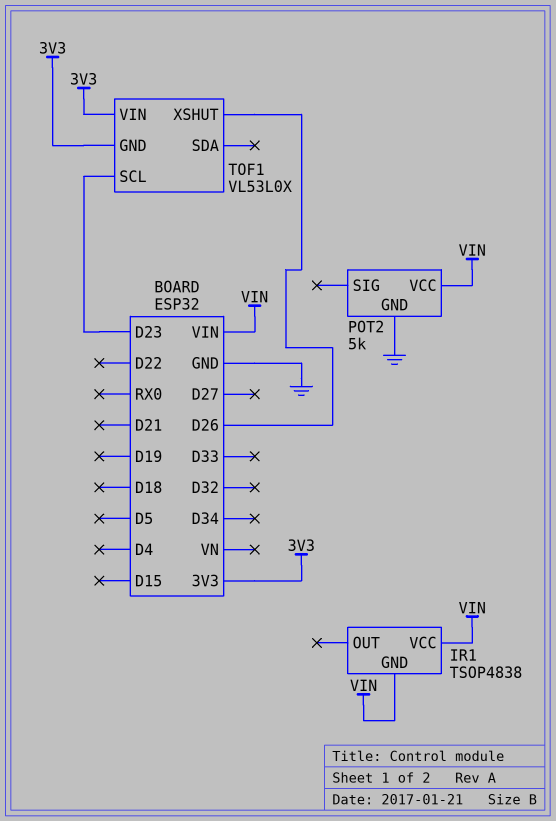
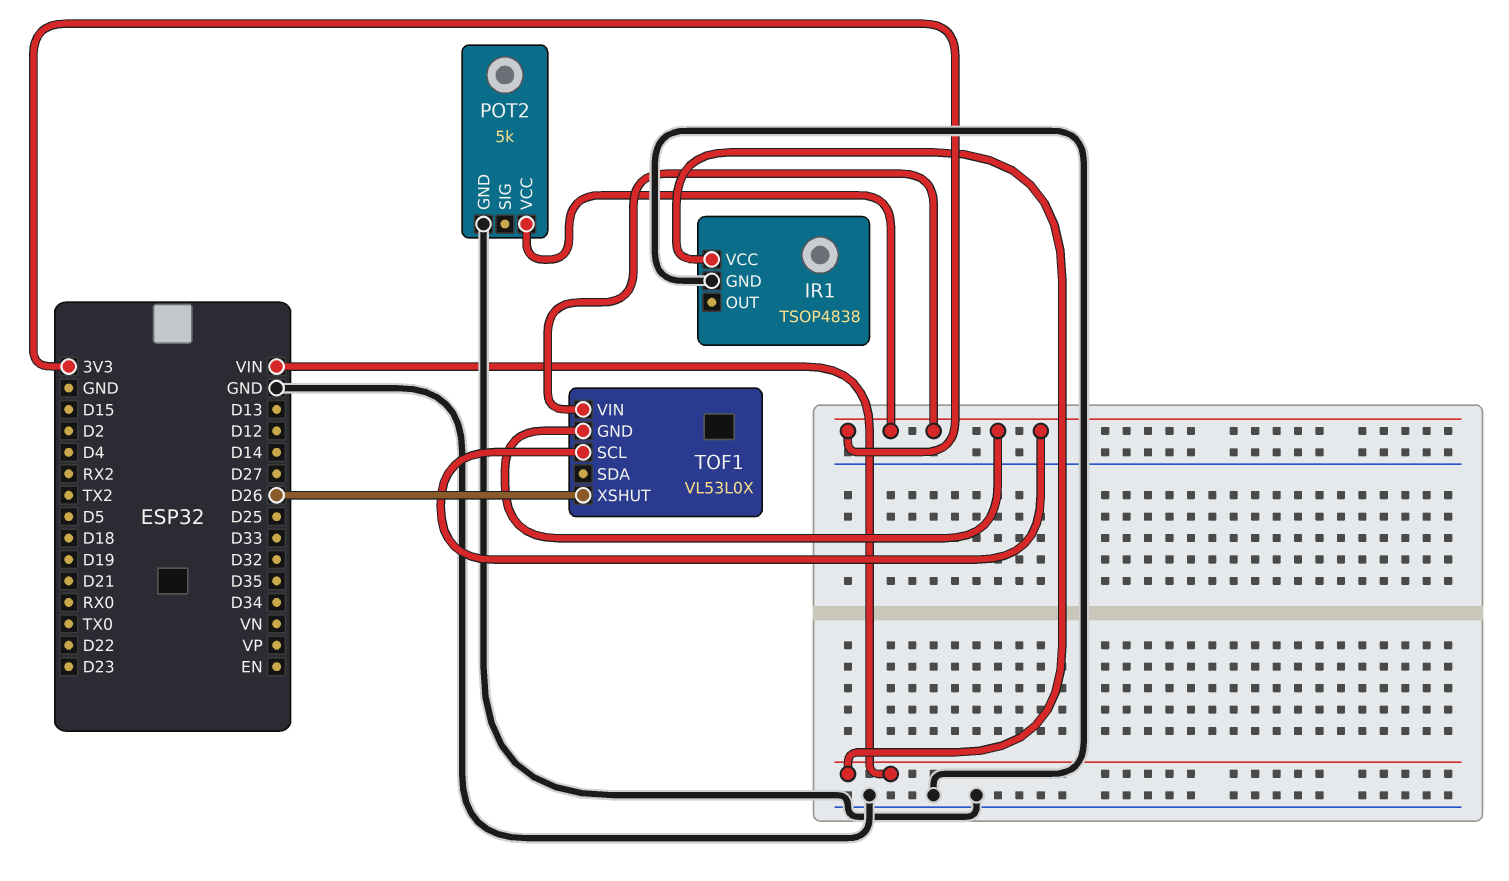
IR1 pin GND: VIN -> GND
POT2 pin VCC: VIN -> 3V3
TOF1 pin SCL: D23 -> 3V3

